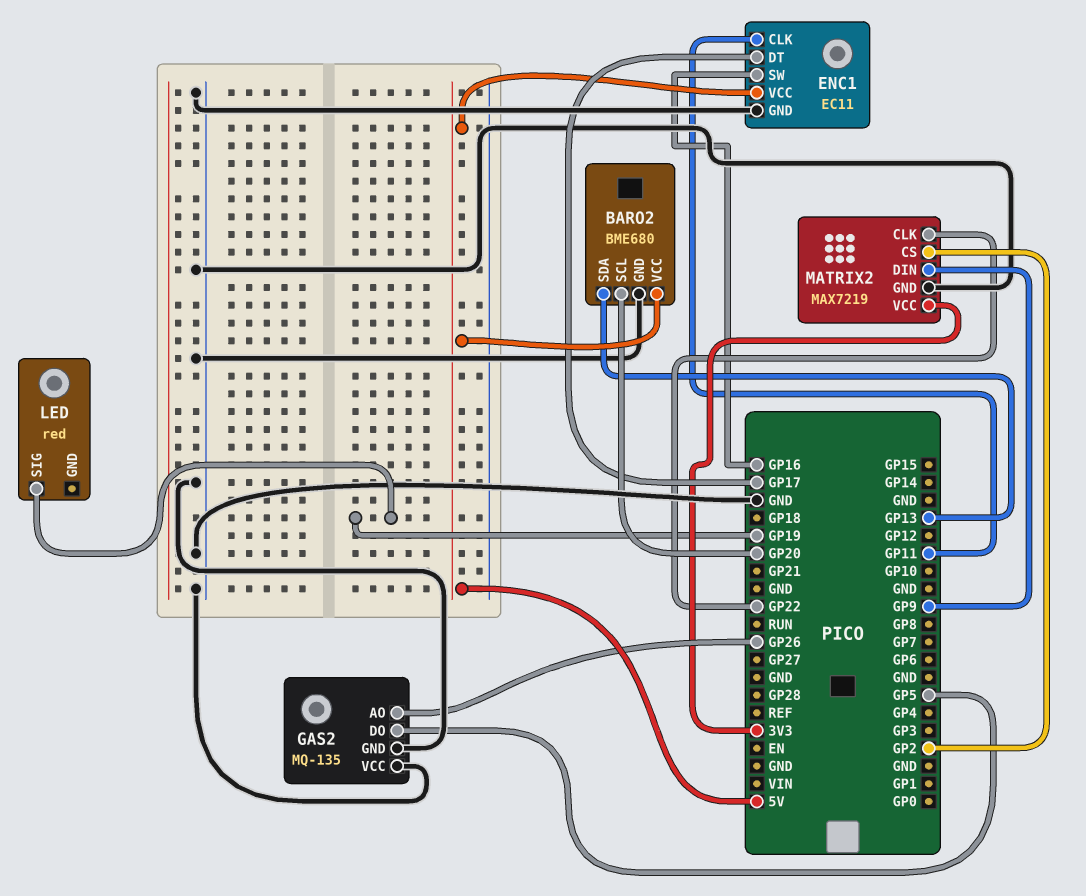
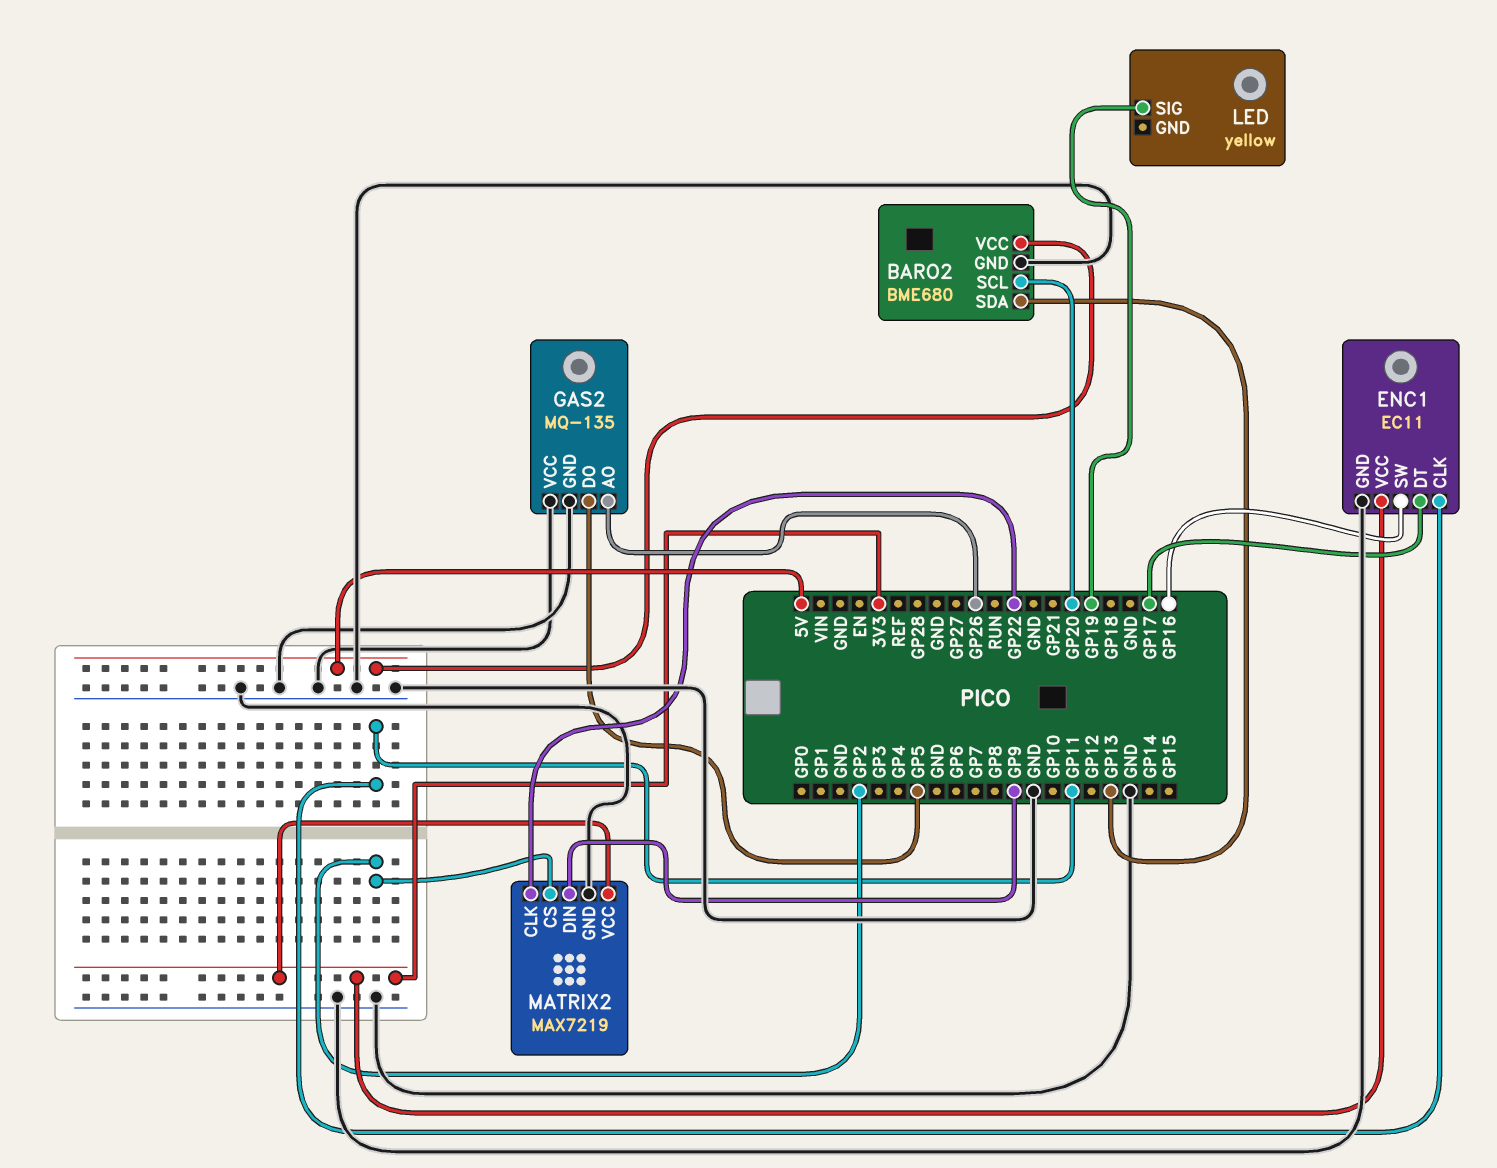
ENC1 pin VCC: 5V -> 3V3
LED: red -> yellow

